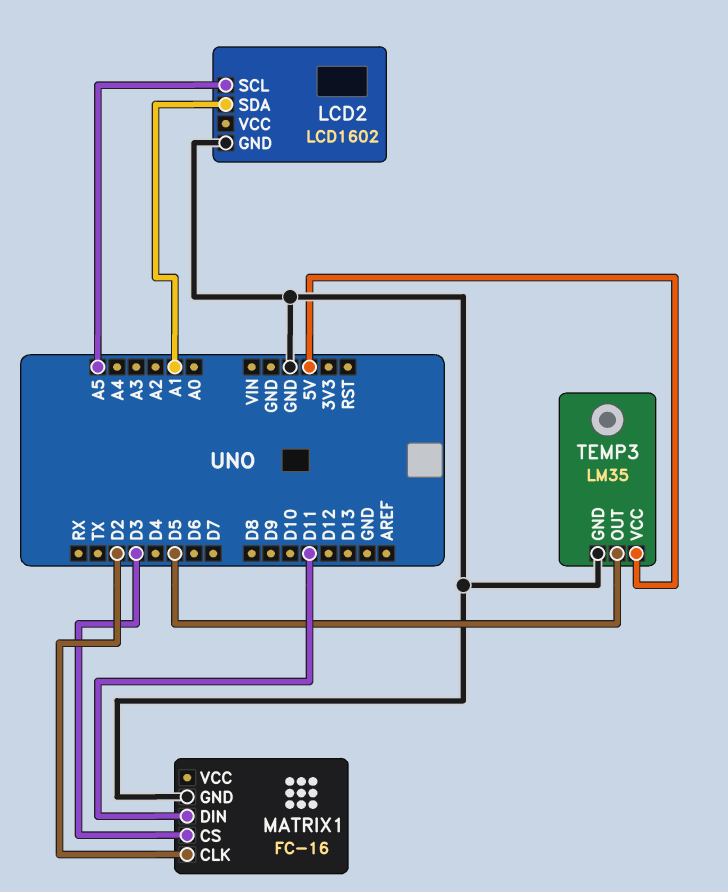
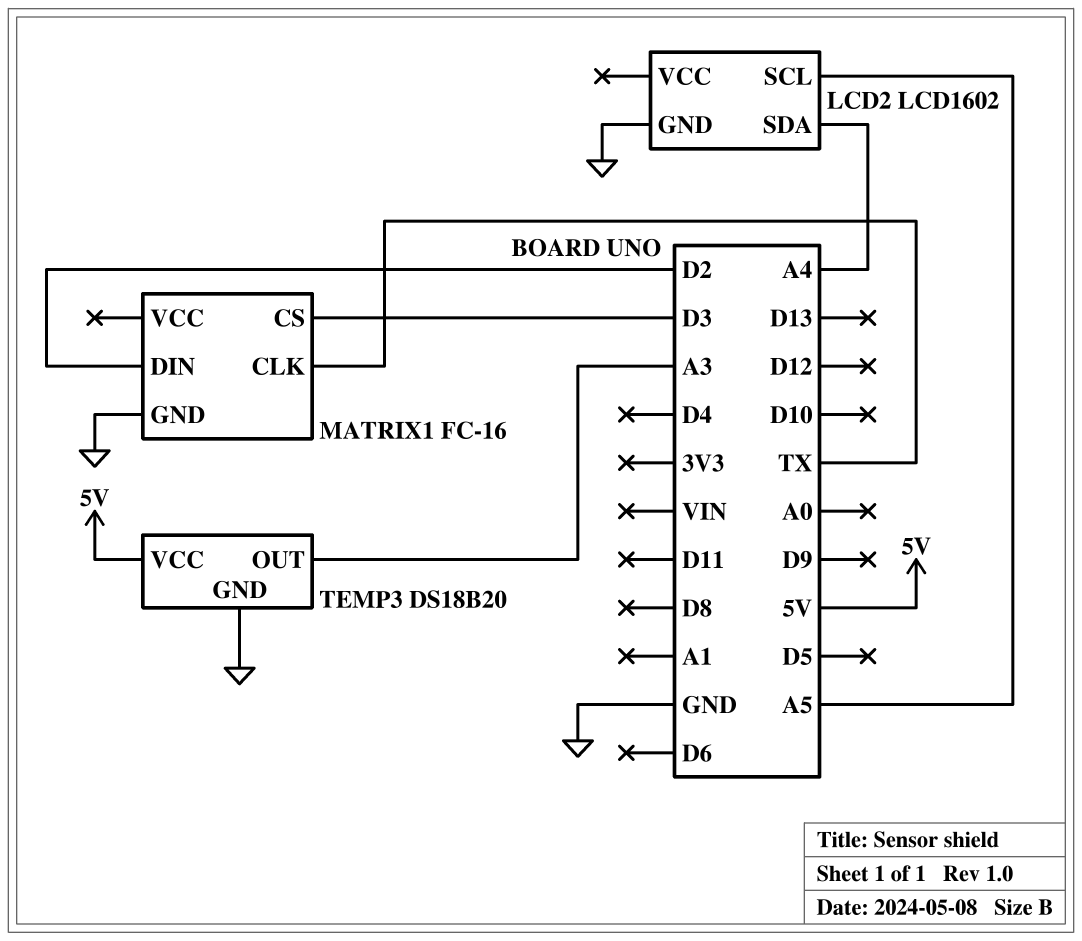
LCD2 pin SDA: A1 -> A4
MATRIX1 pin CLK: D2 -> TX
MATRIX1 pin DIN: D11 -> D2
TEMP3: LM35 -> DS18B20
TEMP3 pin OUT: D5 -> A3

